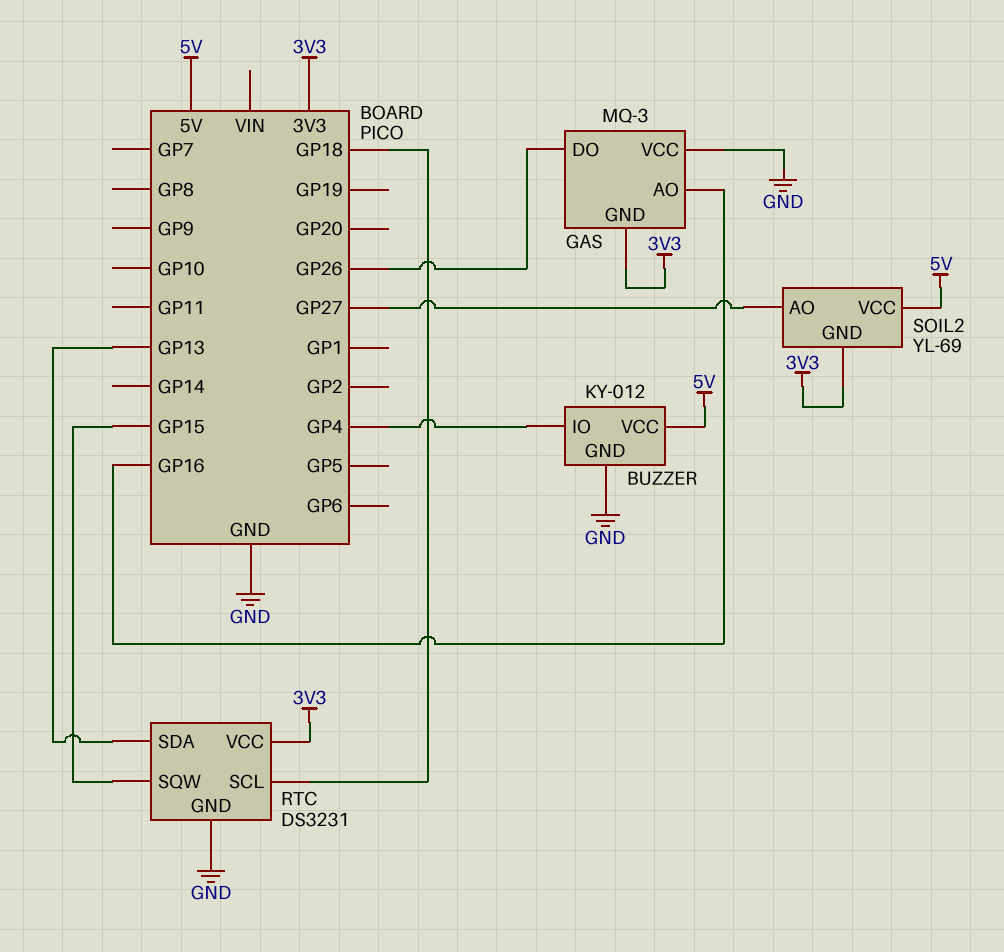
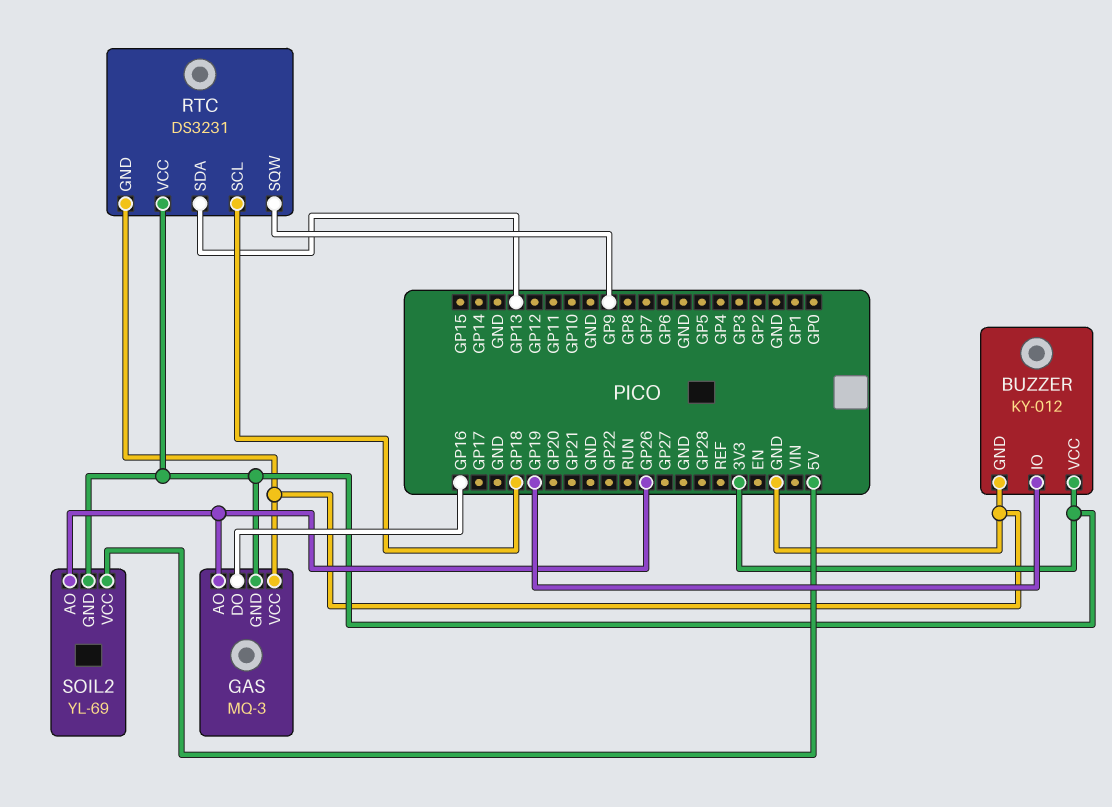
BUZZER pin IO: GP4 -> GP19
BUZZER pin VCC: 5V -> 3V3
GAS pin AO: GP16 -> GP26
GAS pin DO: GP26 -> GP16
RTC pin SQW: GP15 -> GP9
SOIL2 pin AO: GP27 -> GP26

